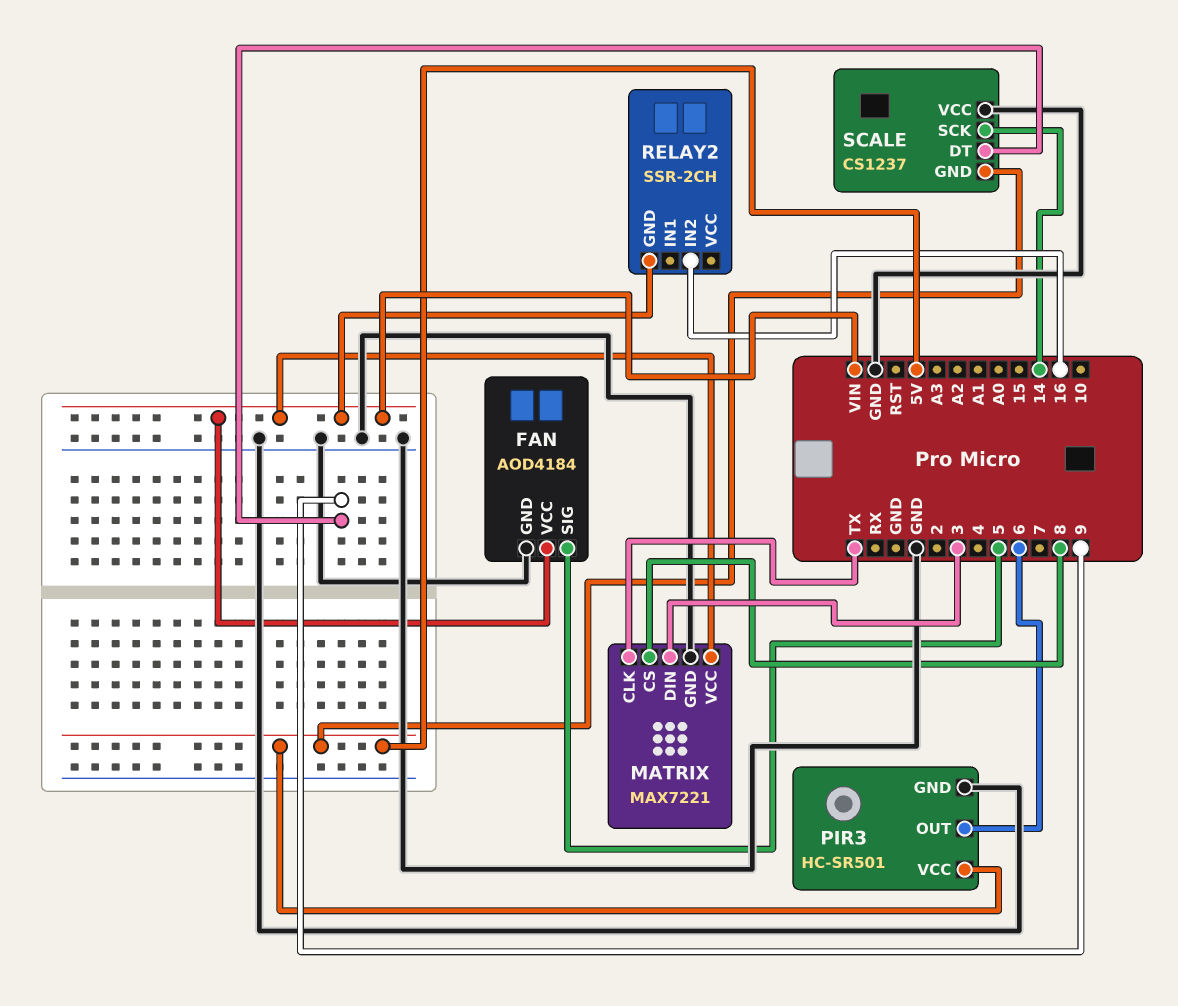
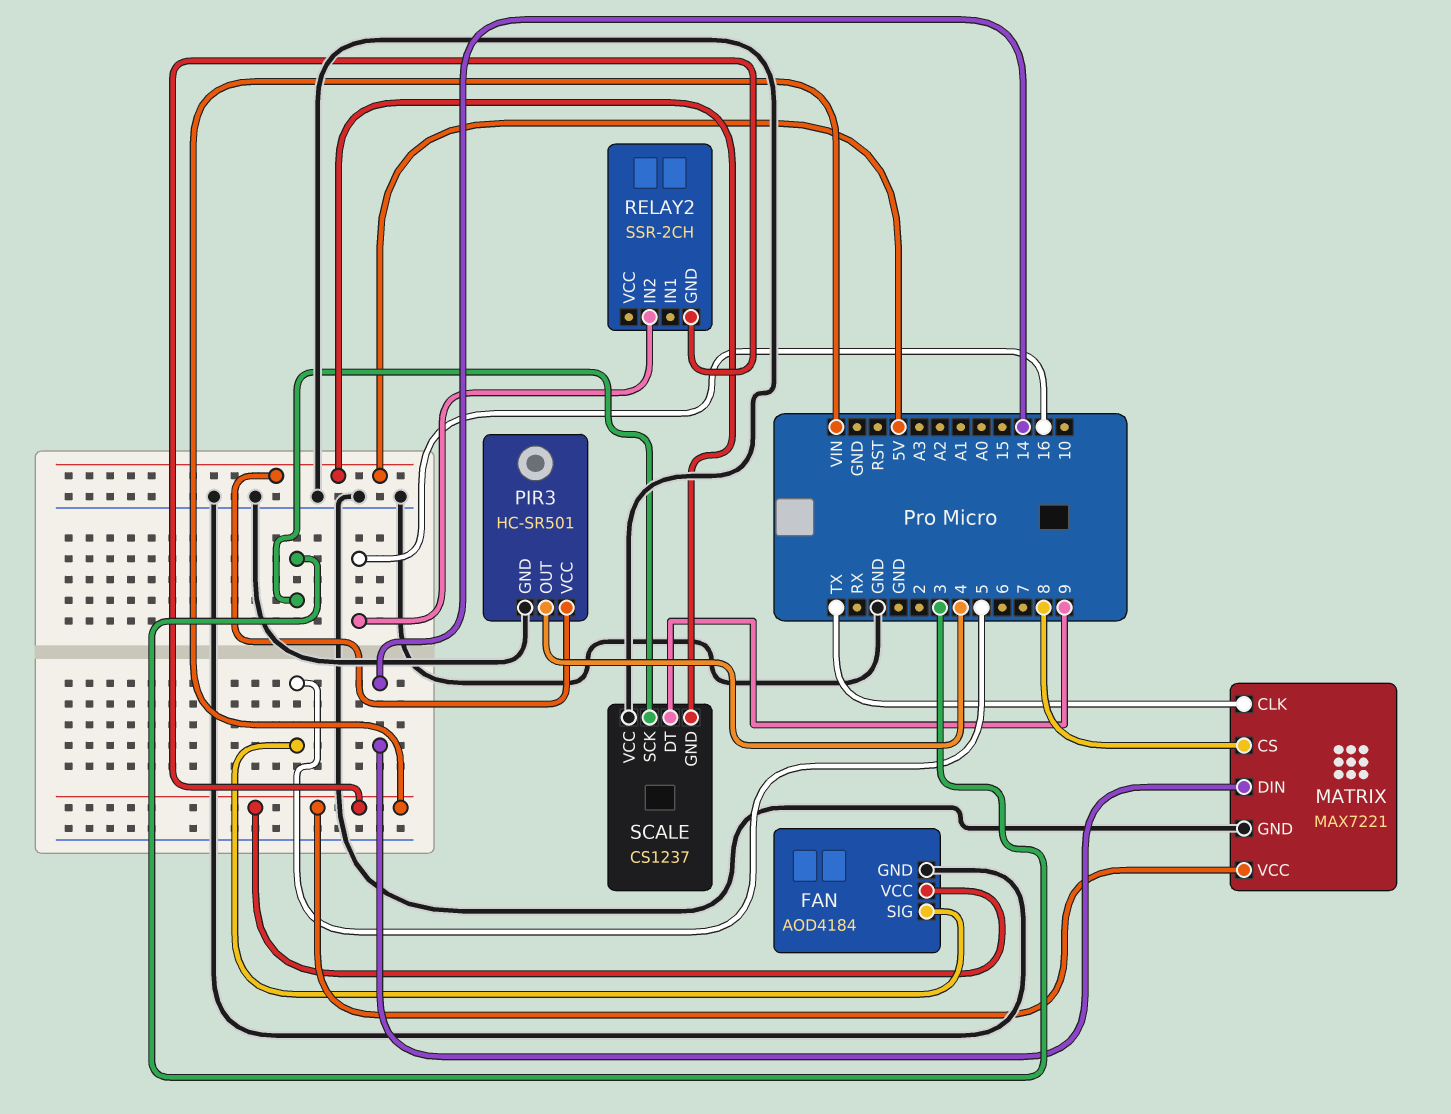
MATRIX pin DIN: 3 -> 14
PIR3 pin OUT: 6 -> 4
SCALE pin SCK: 14 -> 3

